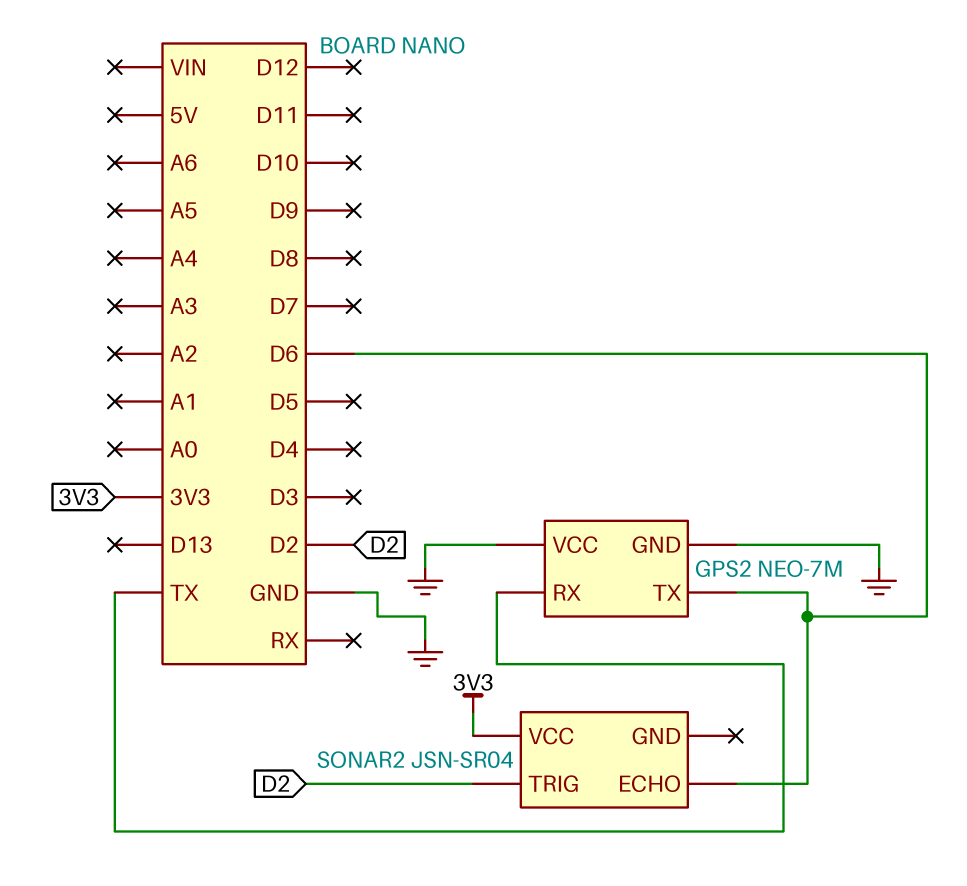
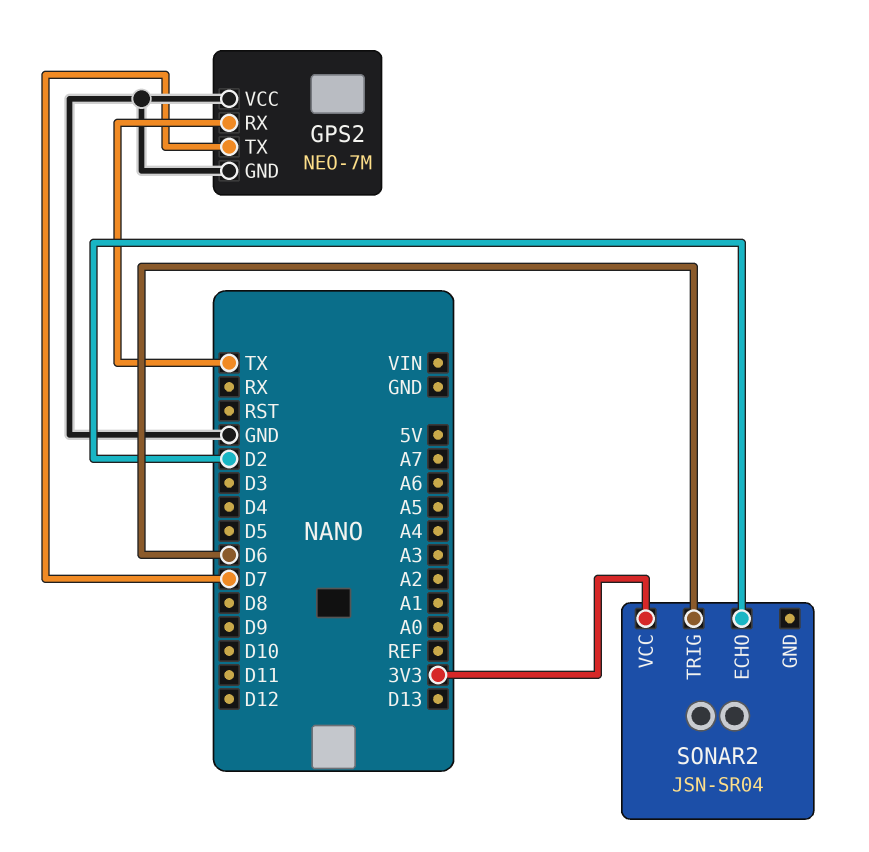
GPS2 pin TX: D6 -> D7
SONAR2 pin ECHO: D6 -> D2
SONAR2 pin TRIG: D2 -> D6

